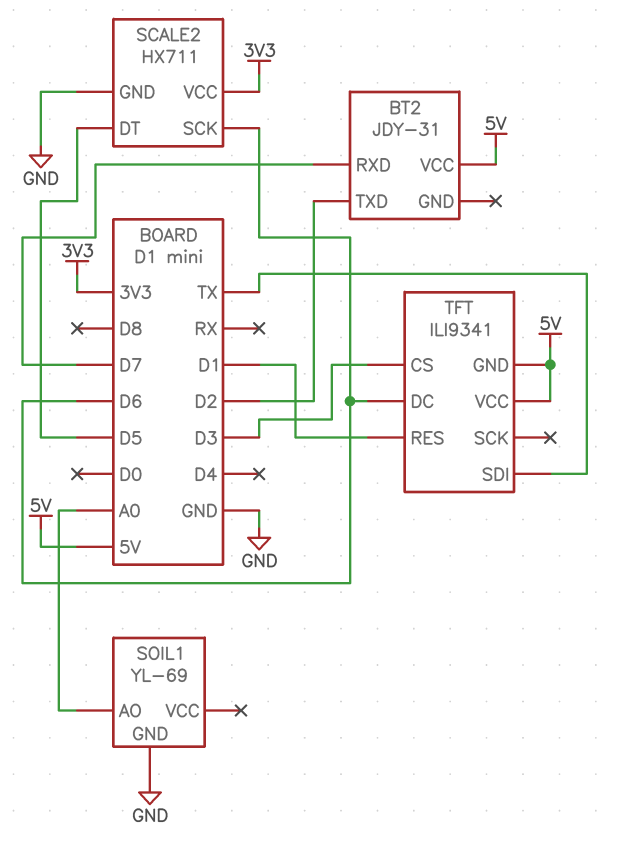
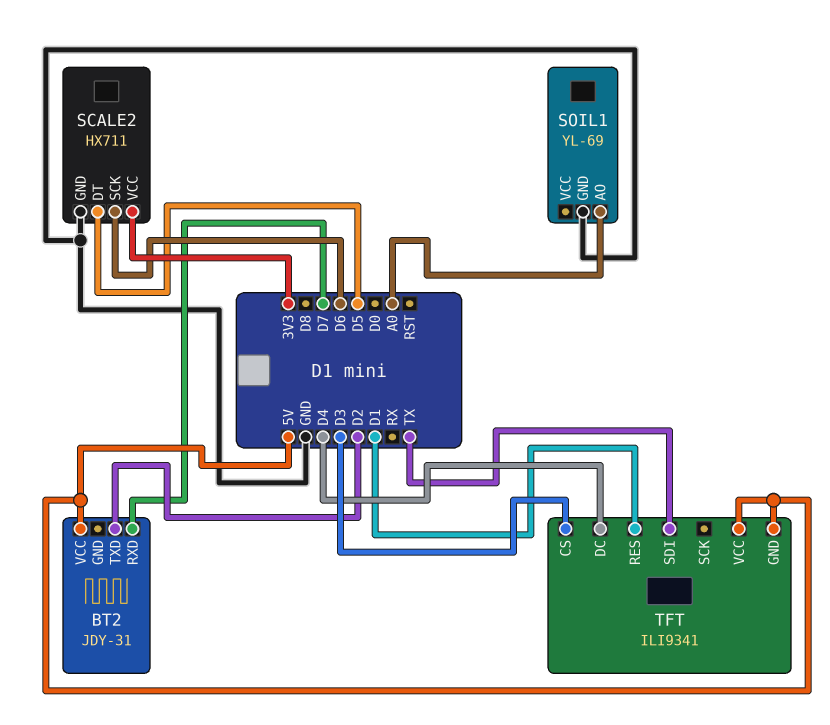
TFT pin DC: D6 -> D4

